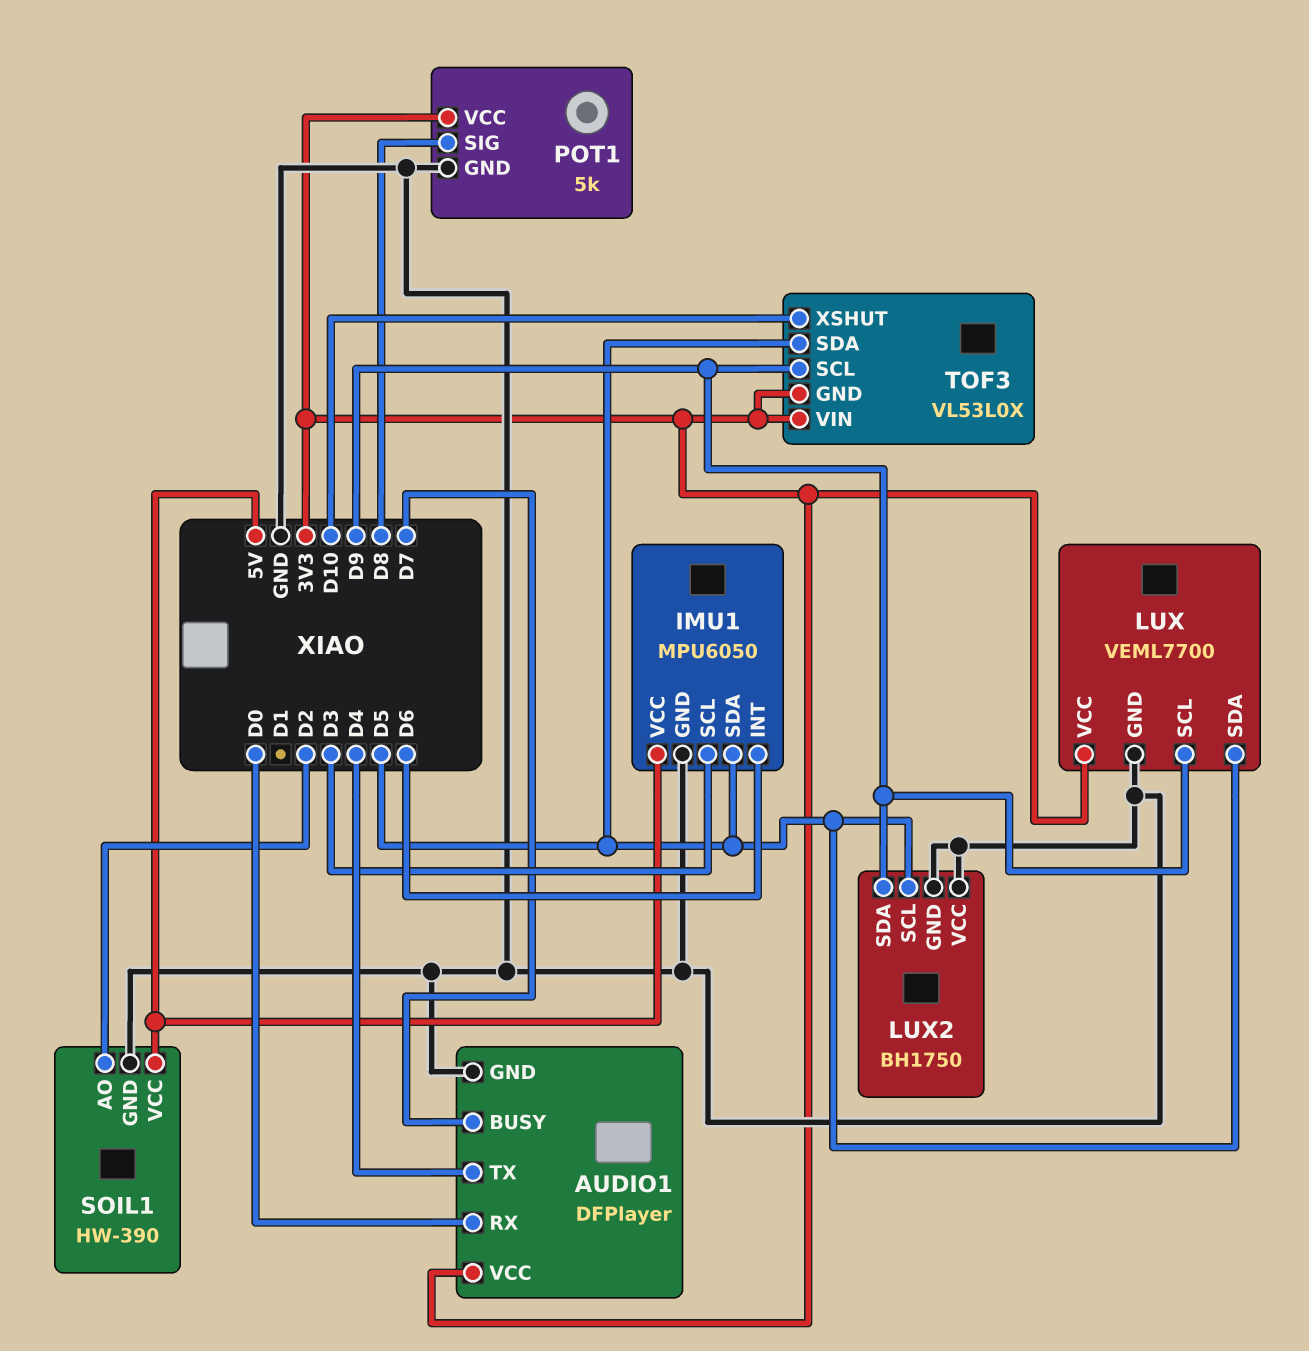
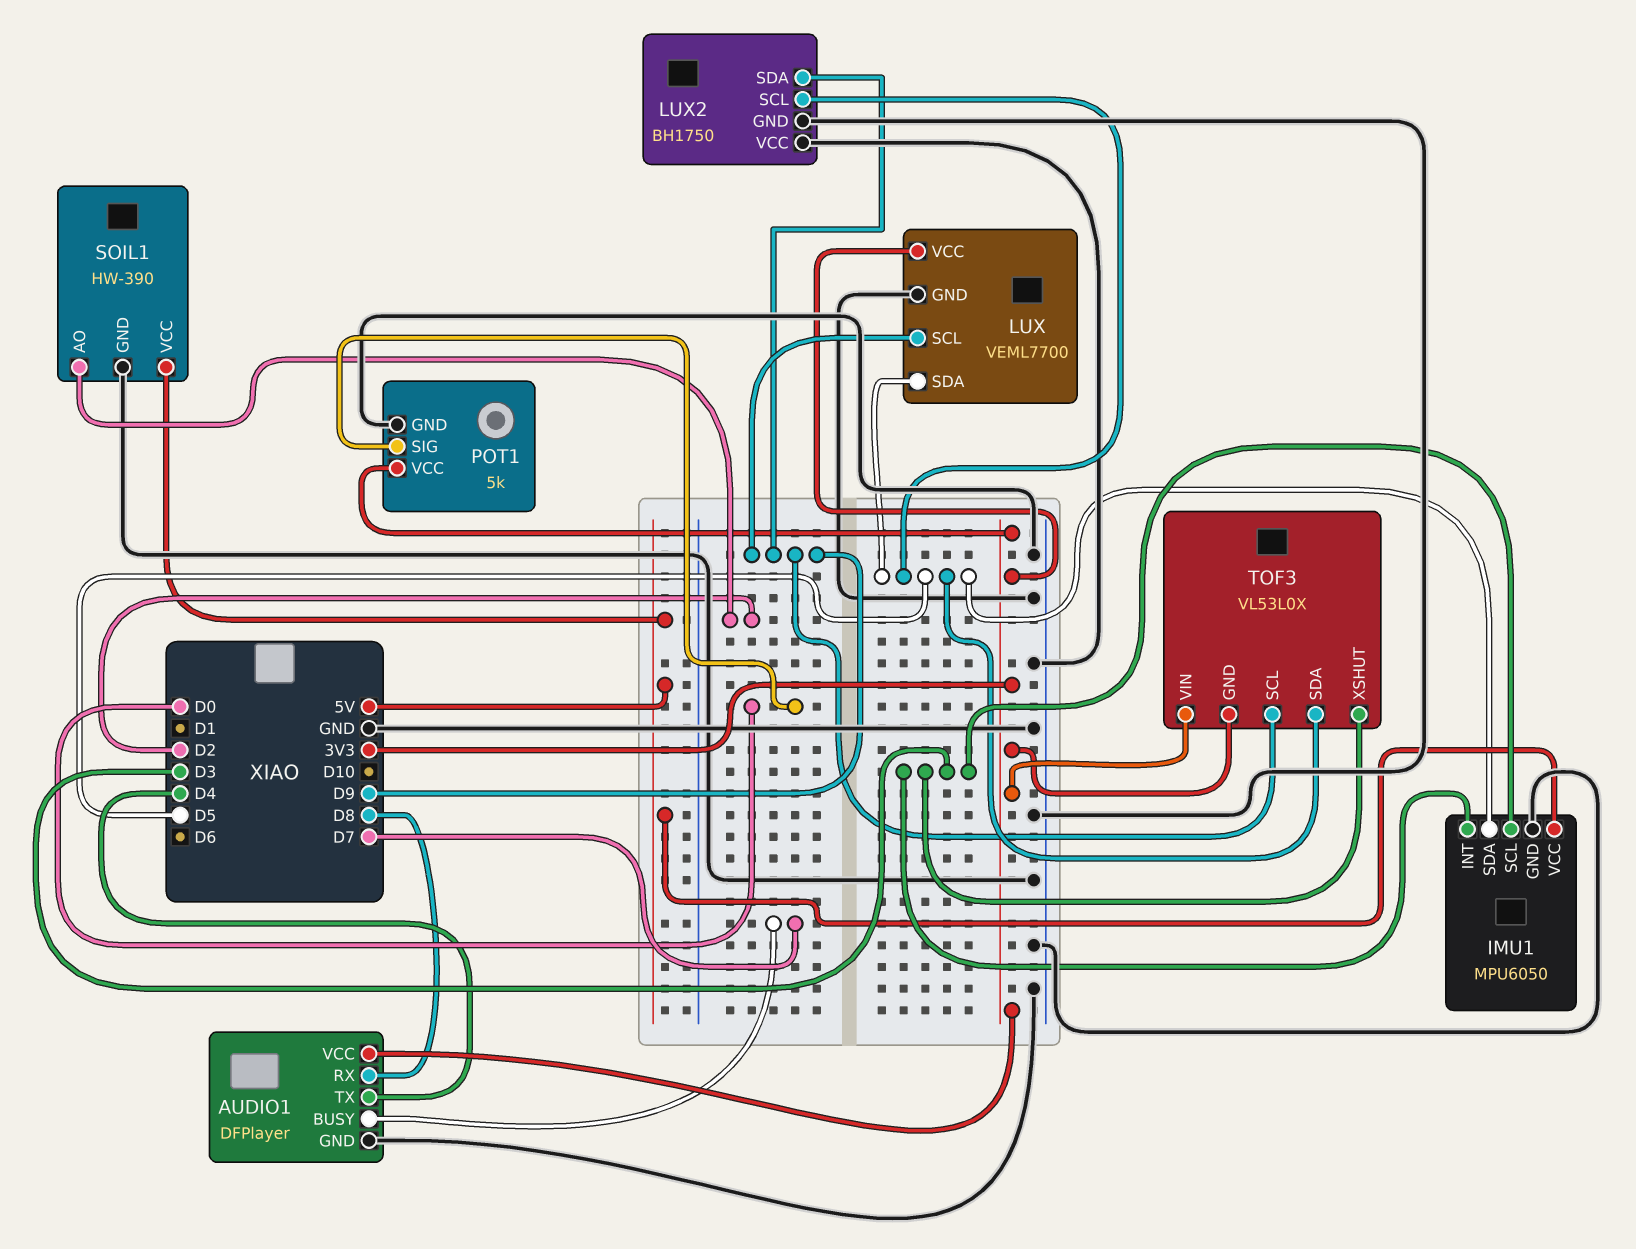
AUDIO1 pin RX: D0 -> D8
IMU1 pin INT: D6 -> D3
POT1 pin SIG: D8 -> D0
TOF3 pin XSHUT: D10 -> D3

